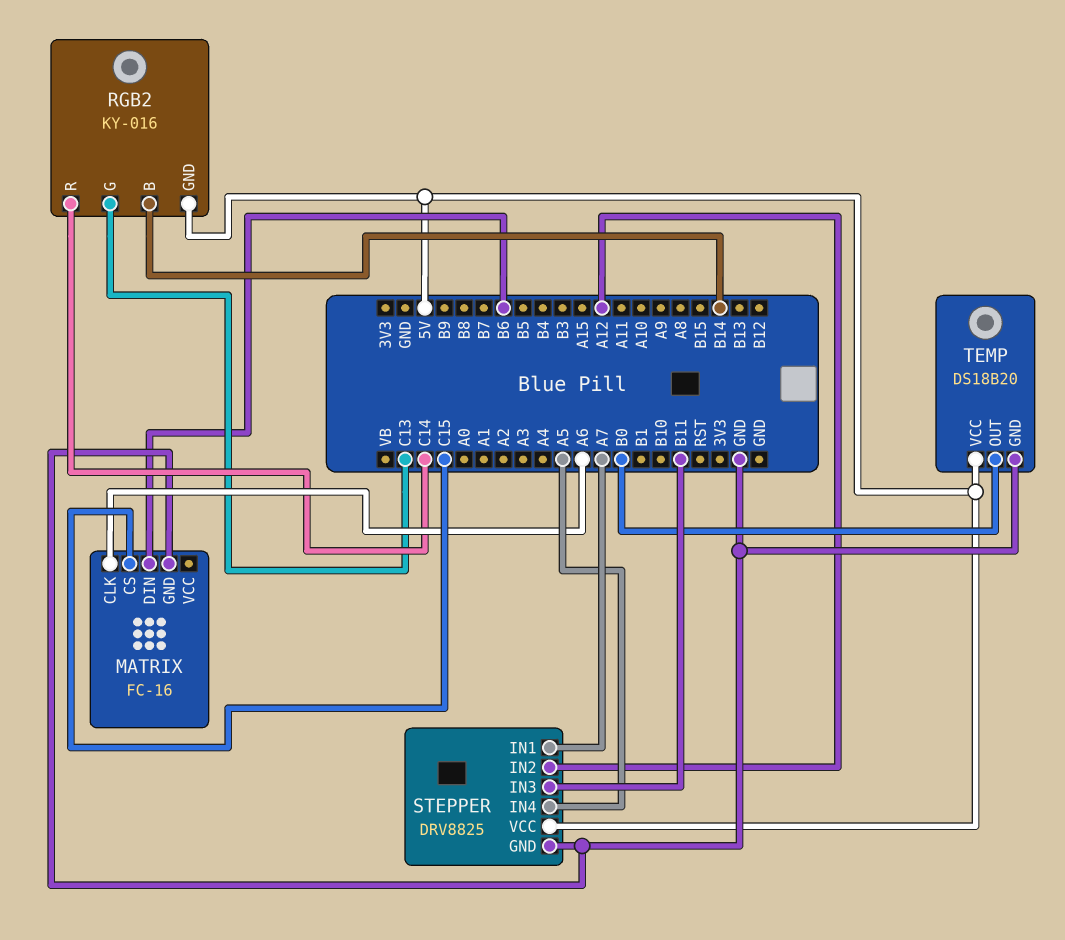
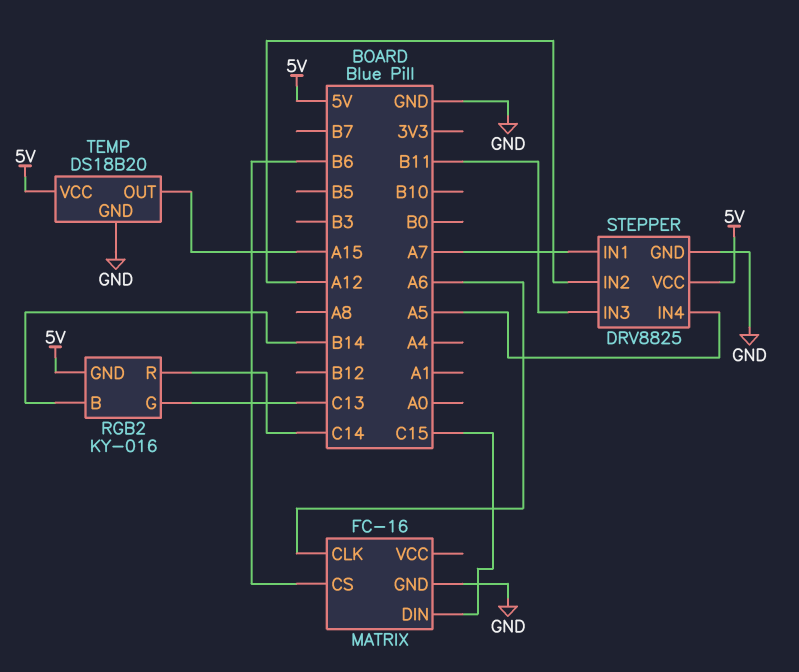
MATRIX pin CS: C15 -> B6
MATRIX pin DIN: B6 -> C15
TEMP pin OUT: B0 -> A15

